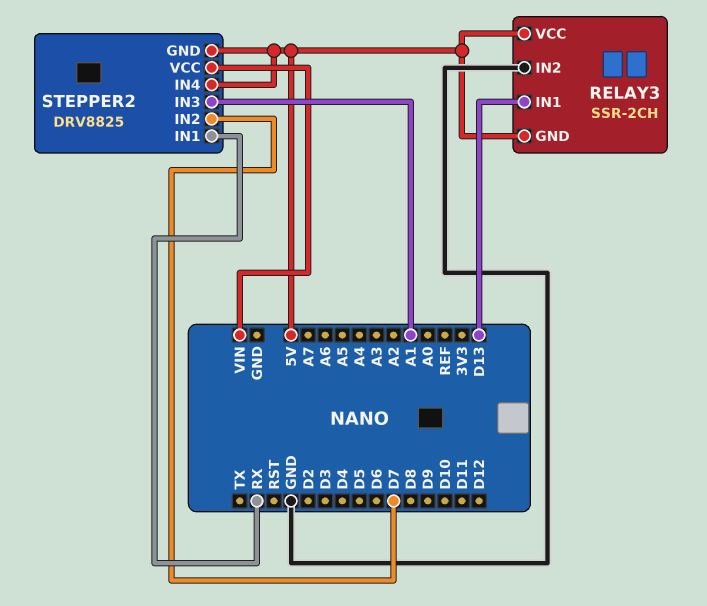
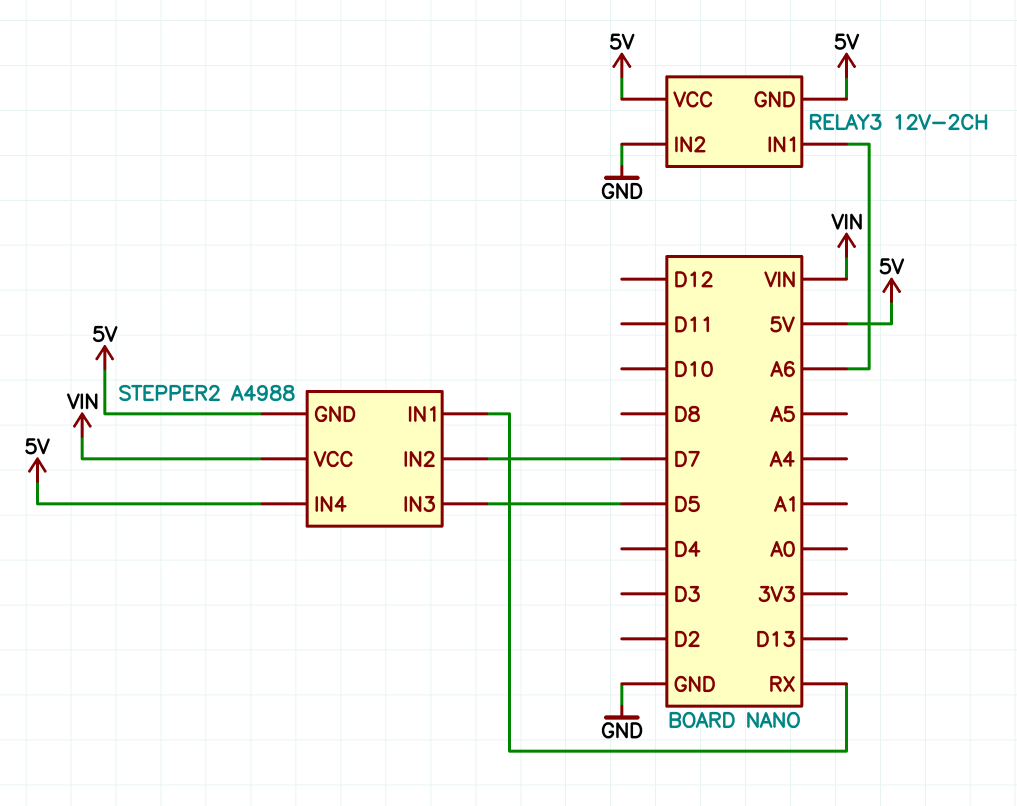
RELAY3: SSR-2CH -> 12V-2CH
RELAY3 pin IN1: D13 -> A6
STEPPER2: DRV8825 -> A4988
STEPPER2 pin IN3: A1 -> D5

